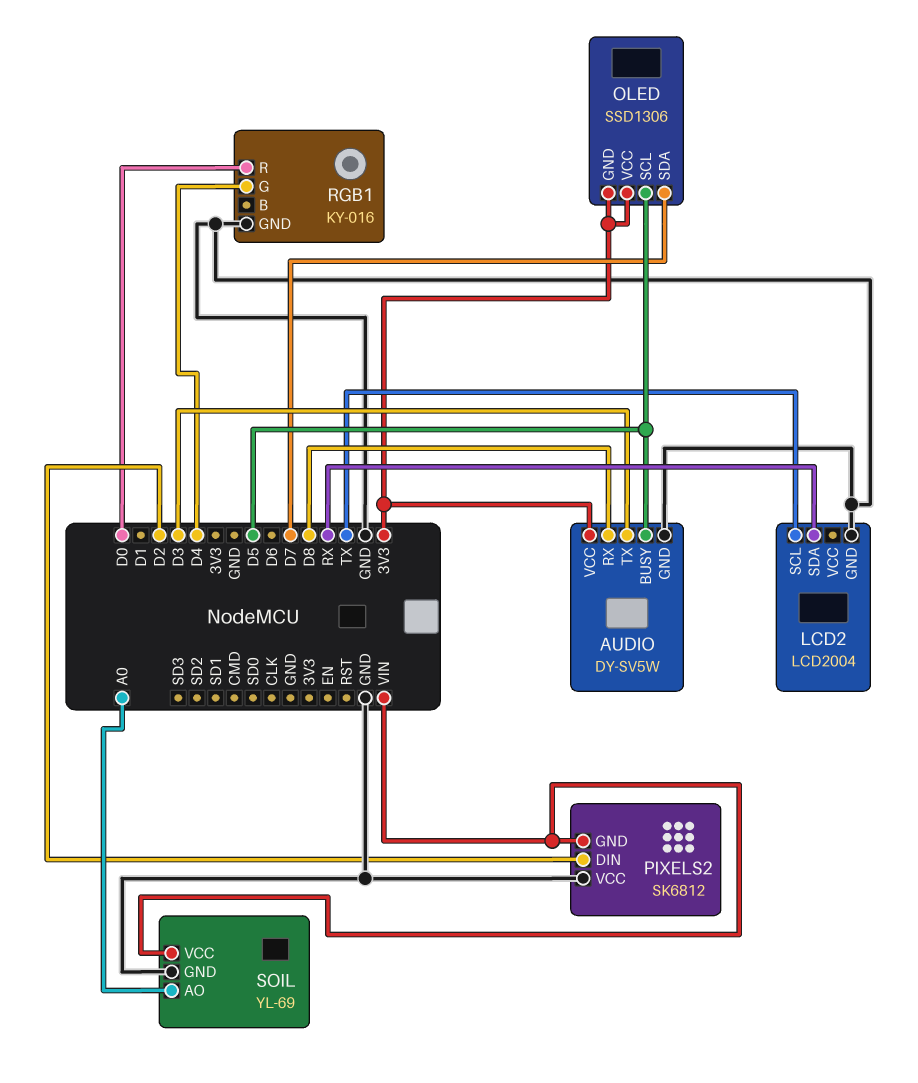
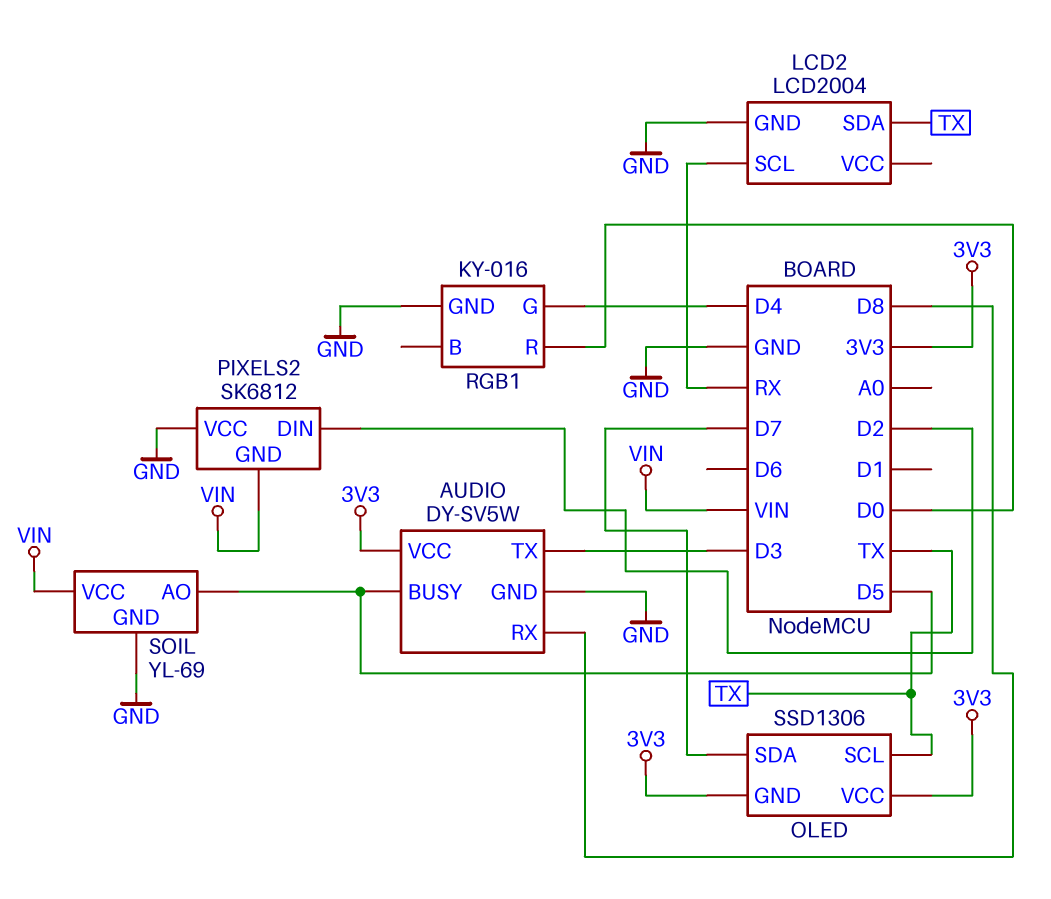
LCD2 pin SCL: TX -> RX
LCD2 pin SDA: RX -> TX
OLED pin SCL: D5 -> TX
SOIL pin AO: A0 -> D5

